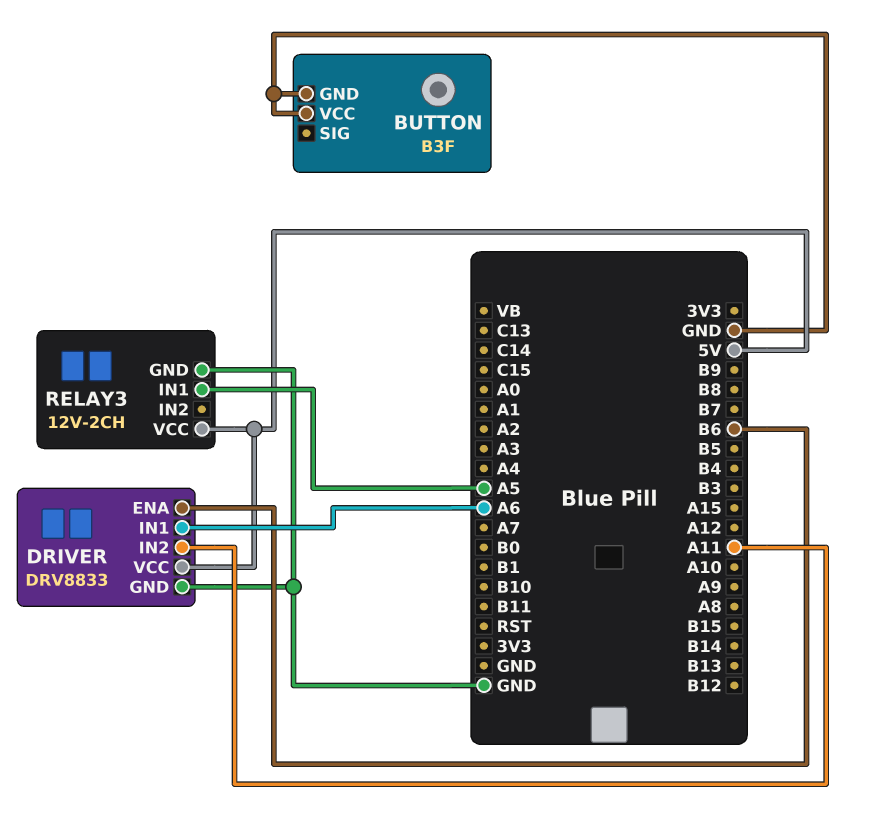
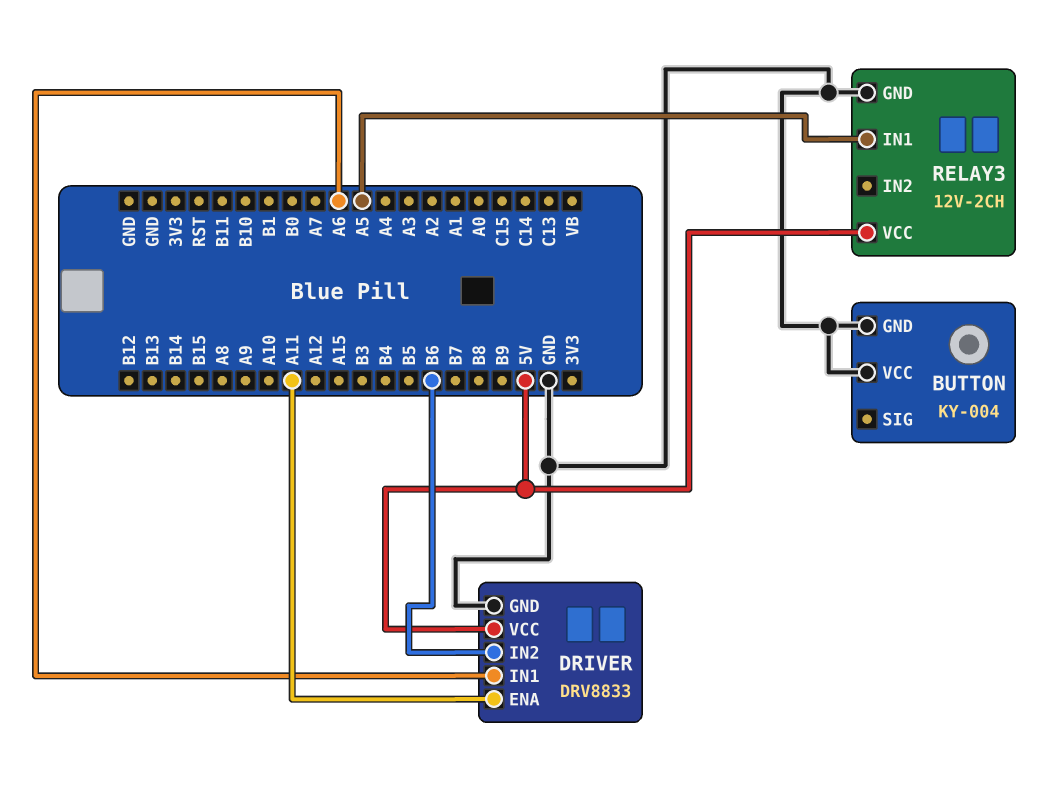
BUTTON: B3F -> KY-004
DRIVER pin ENA: B6 -> A11
DRIVER pin IN2: A11 -> B6

